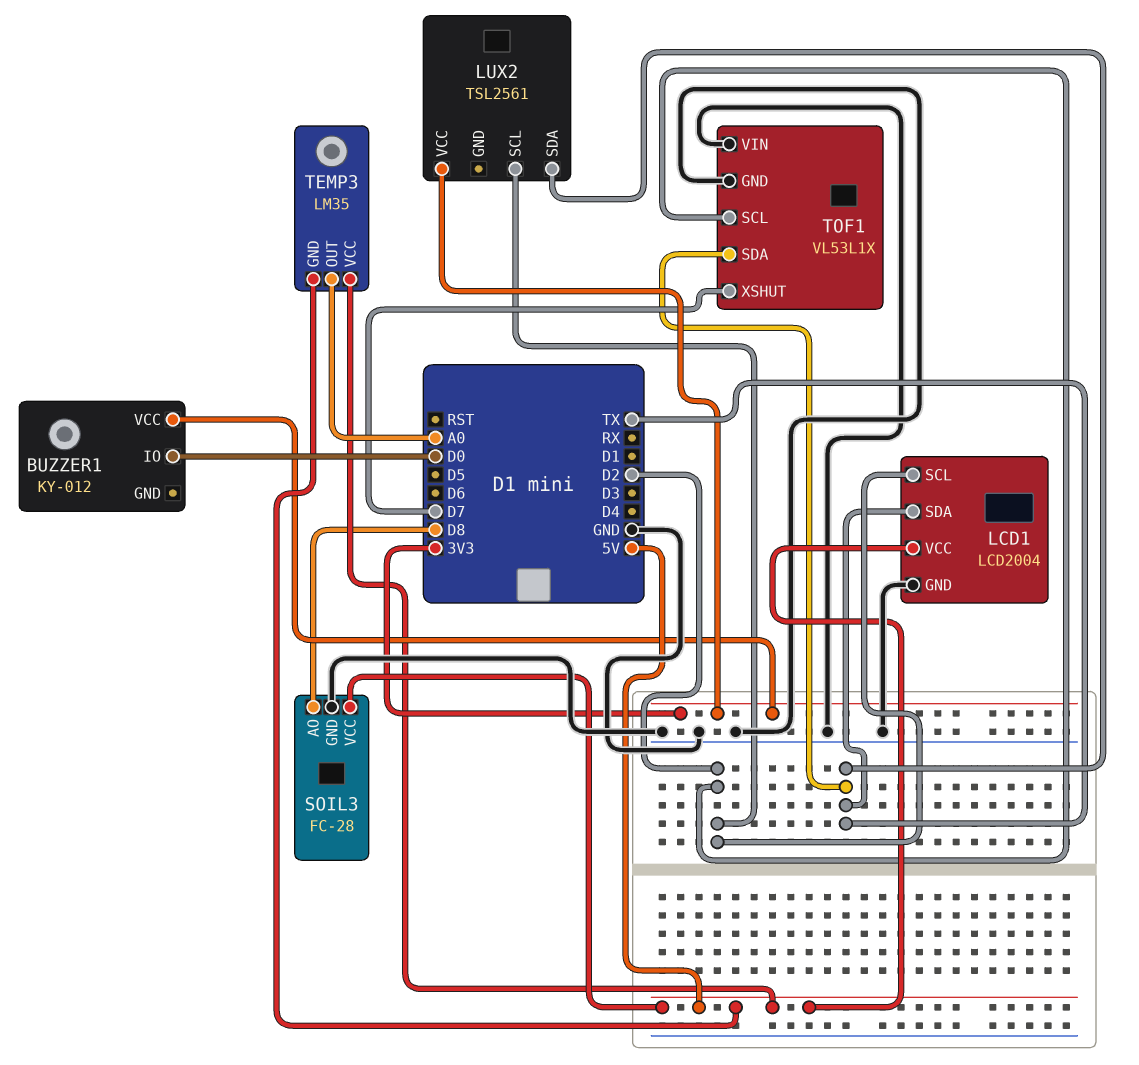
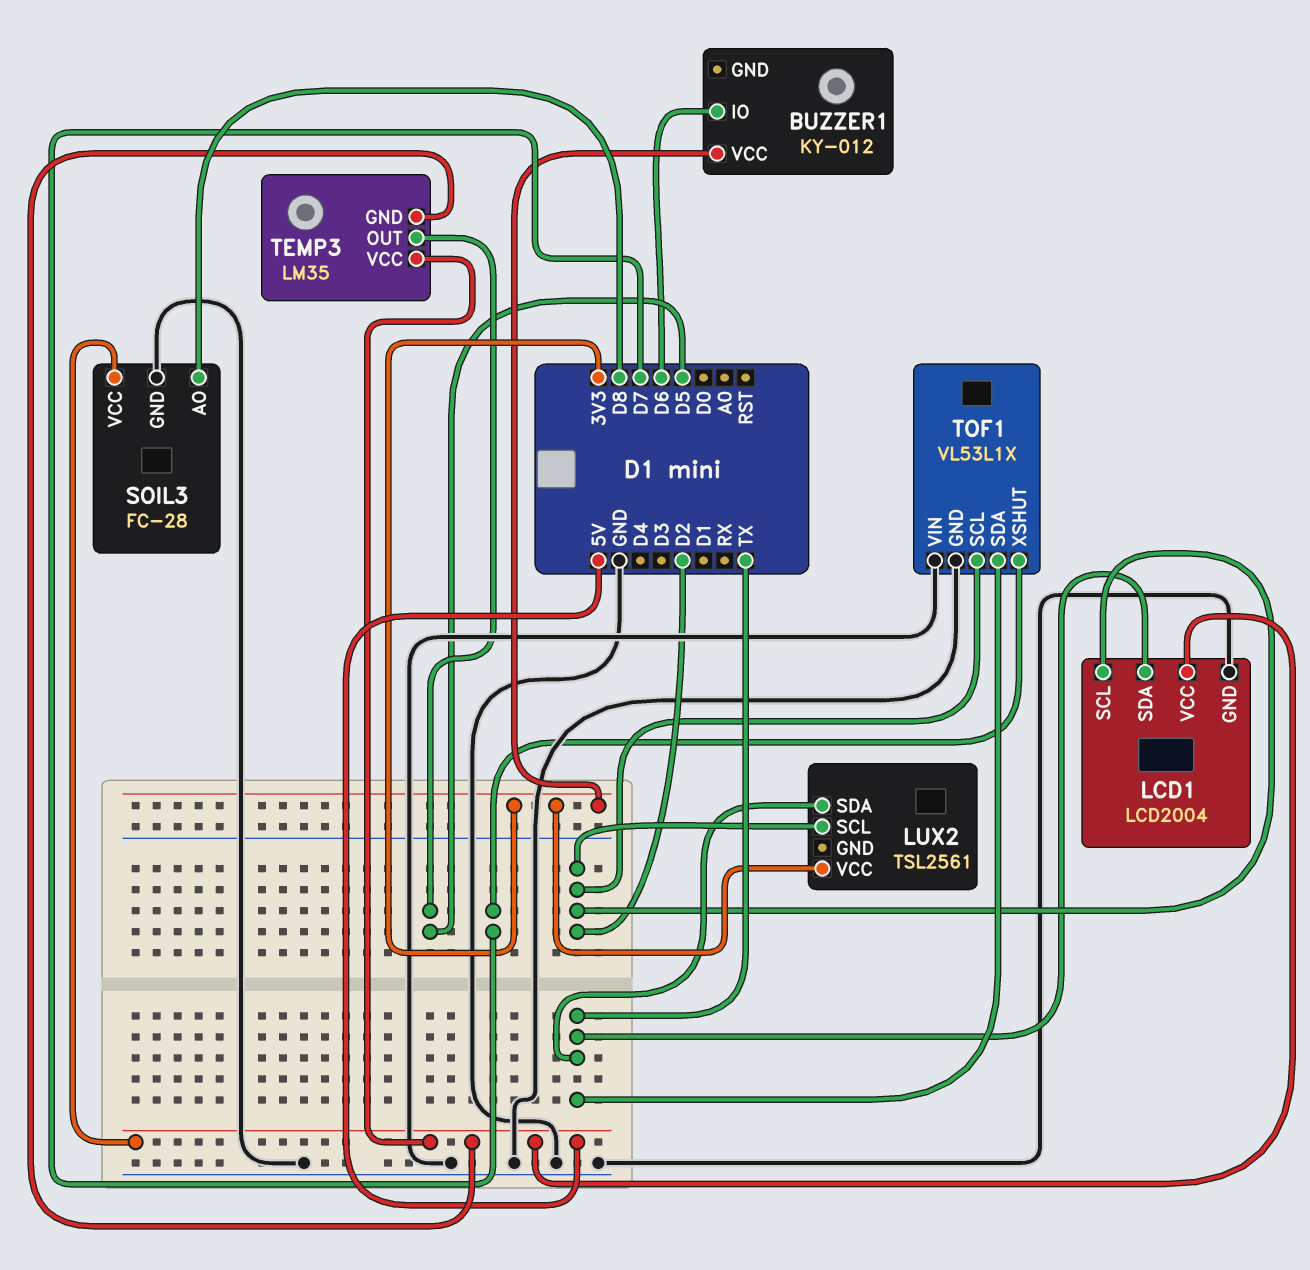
BUZZER1 pin IO: D0 -> D6
TEMP3 pin OUT: A0 -> D5

